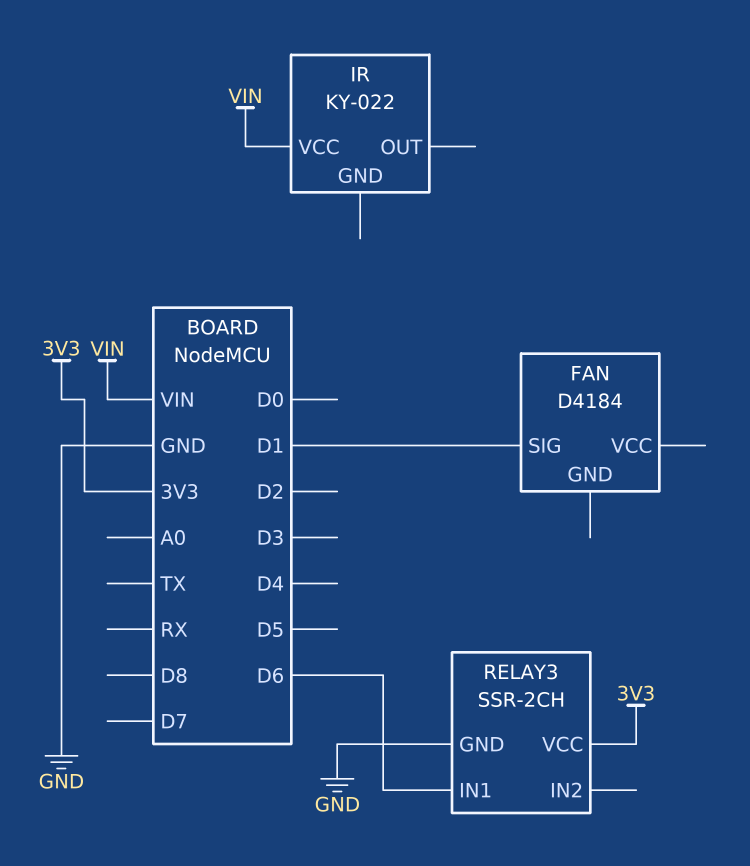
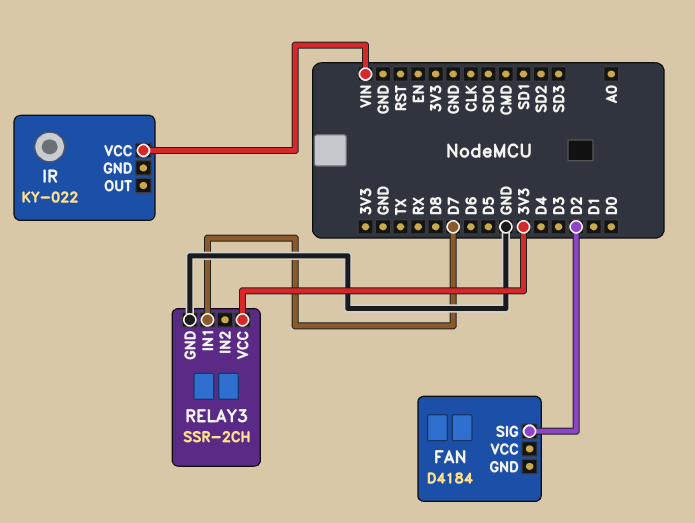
FAN pin SIG: D1 -> D2
RELAY3 pin IN1: D6 -> D7

